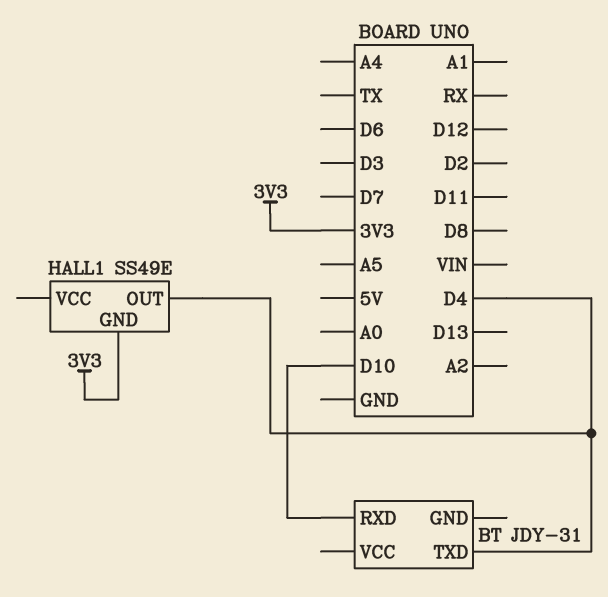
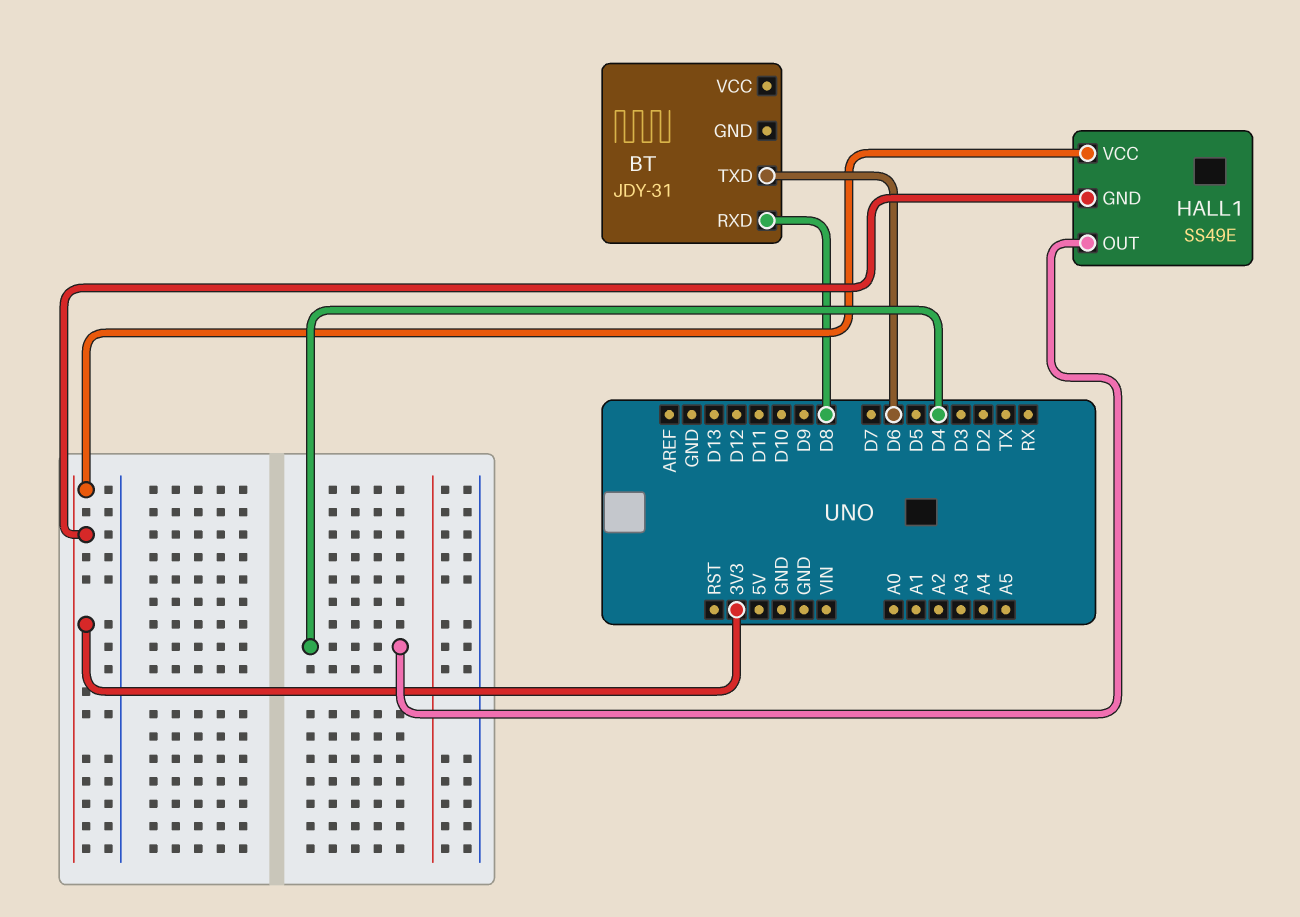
BT pin RXD: D10 -> D8
BT pin TXD: D4 -> D6
HALL1 pin VCC: none -> 3V3

